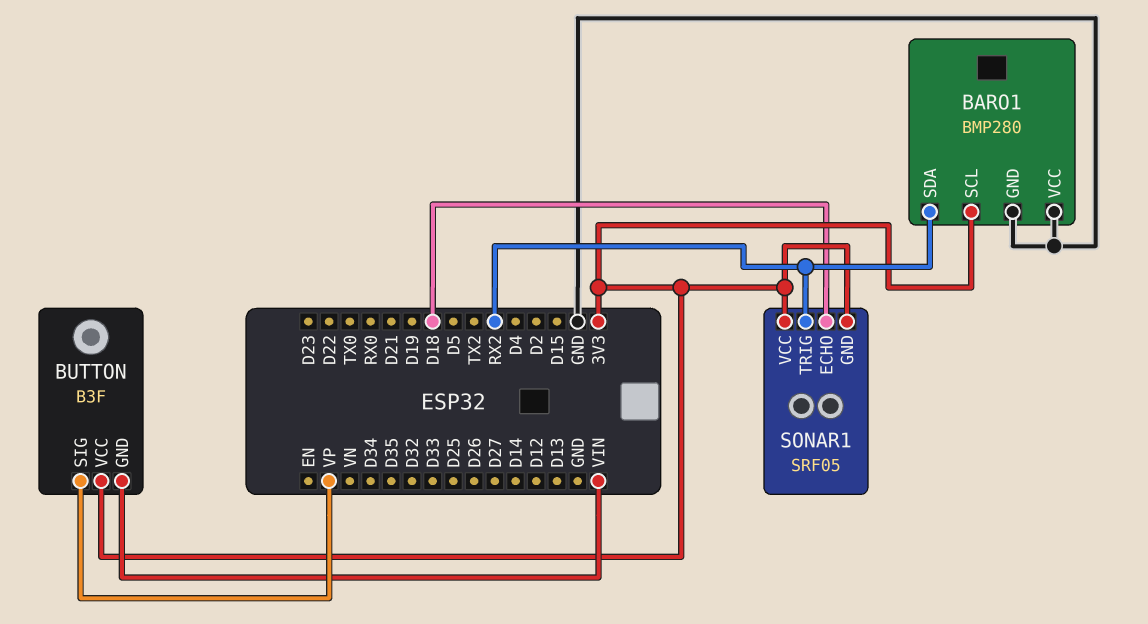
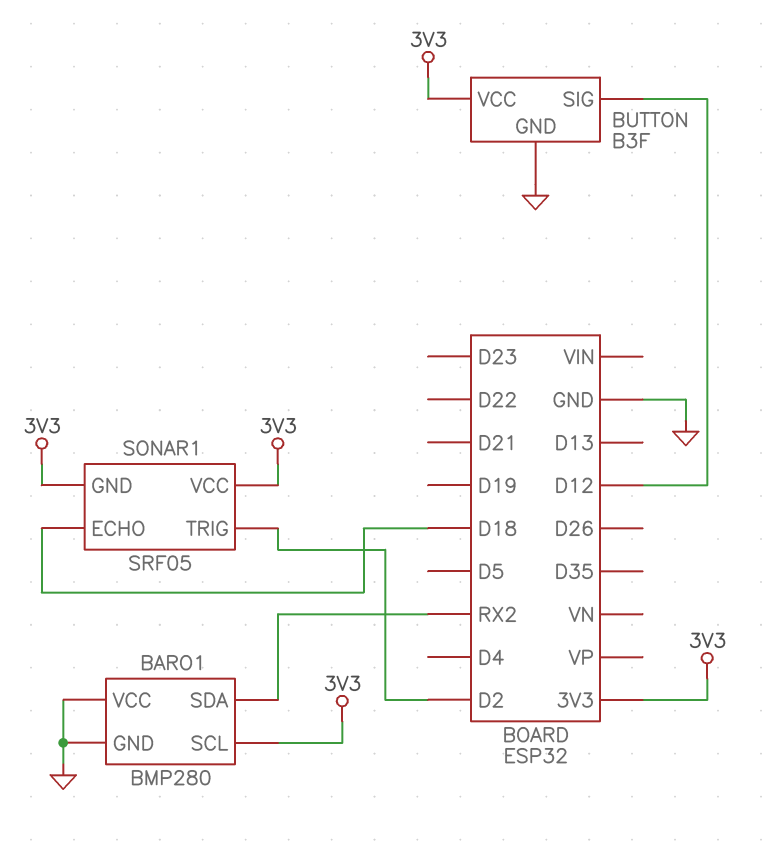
BUTTON pin GND: VIN -> GND
BUTTON pin SIG: VP -> D12
SONAR1 pin TRIG: RX2 -> D2

